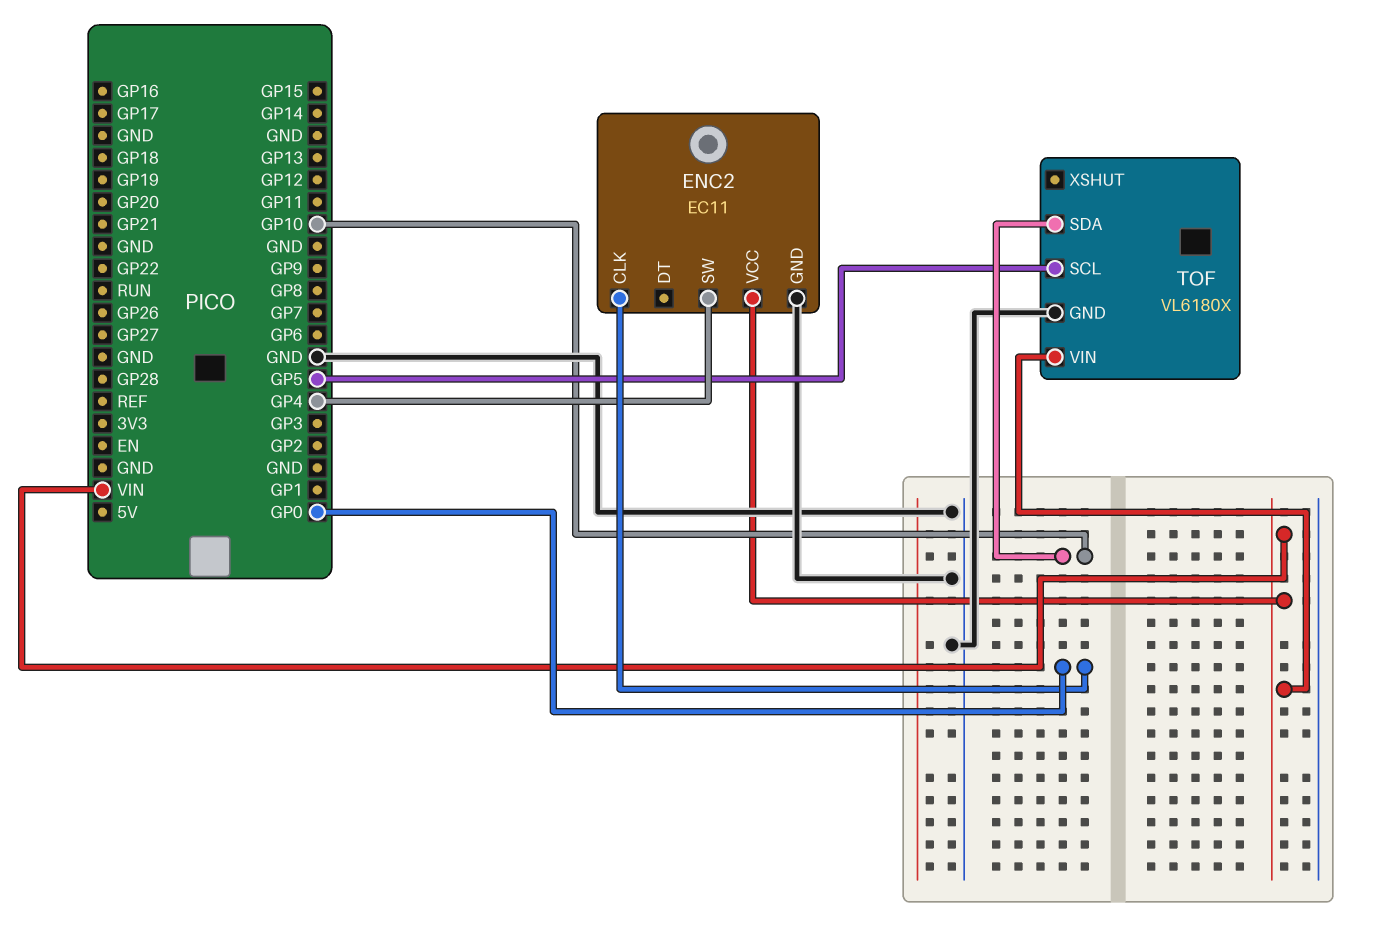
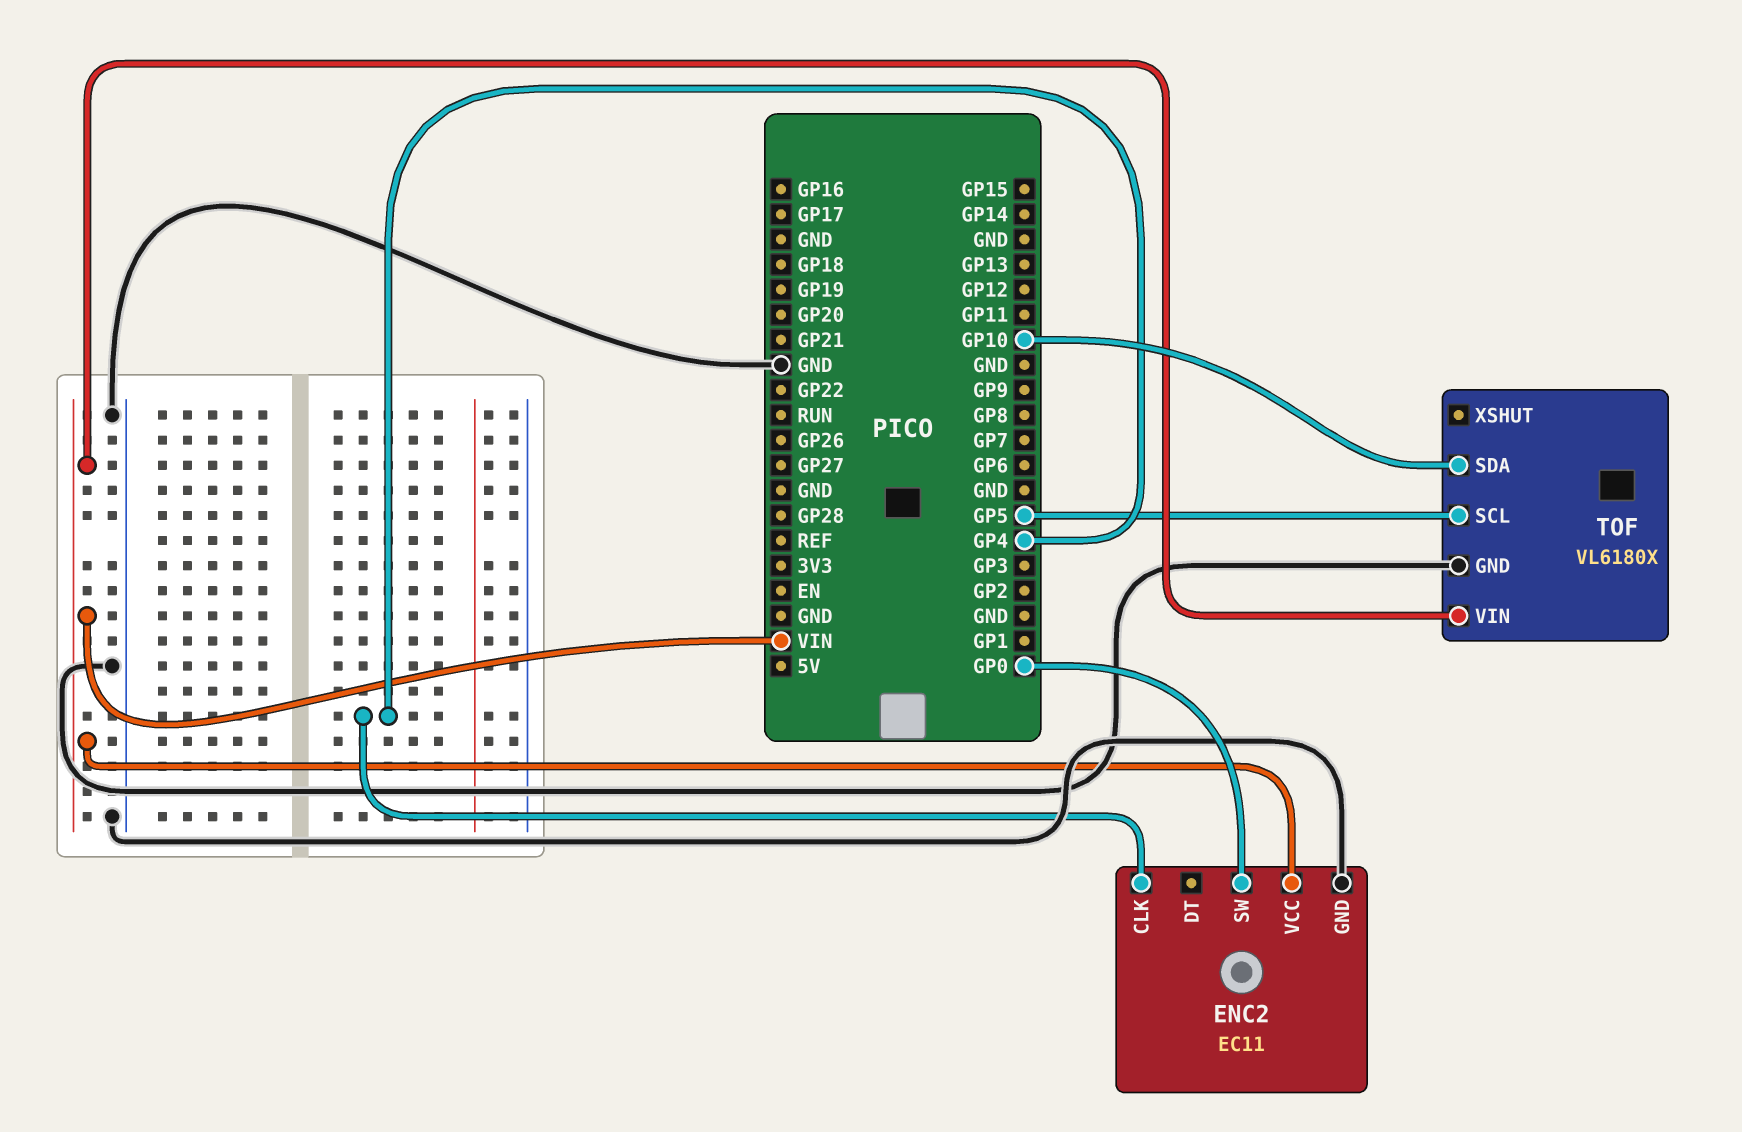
ENC2 pin CLK: GP0 -> GP4
ENC2 pin SW: GP4 -> GP0

